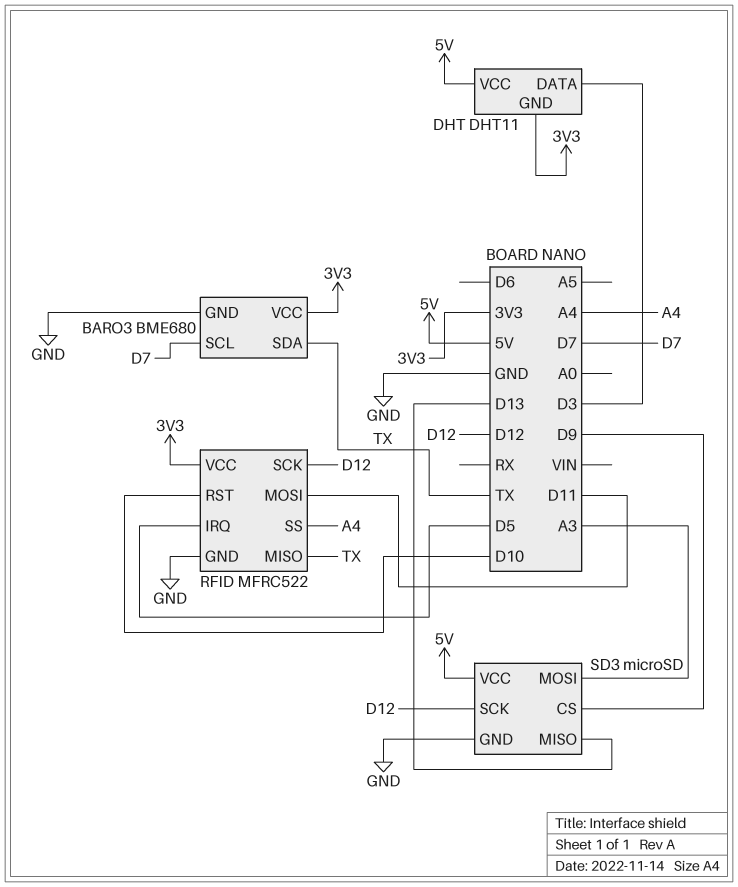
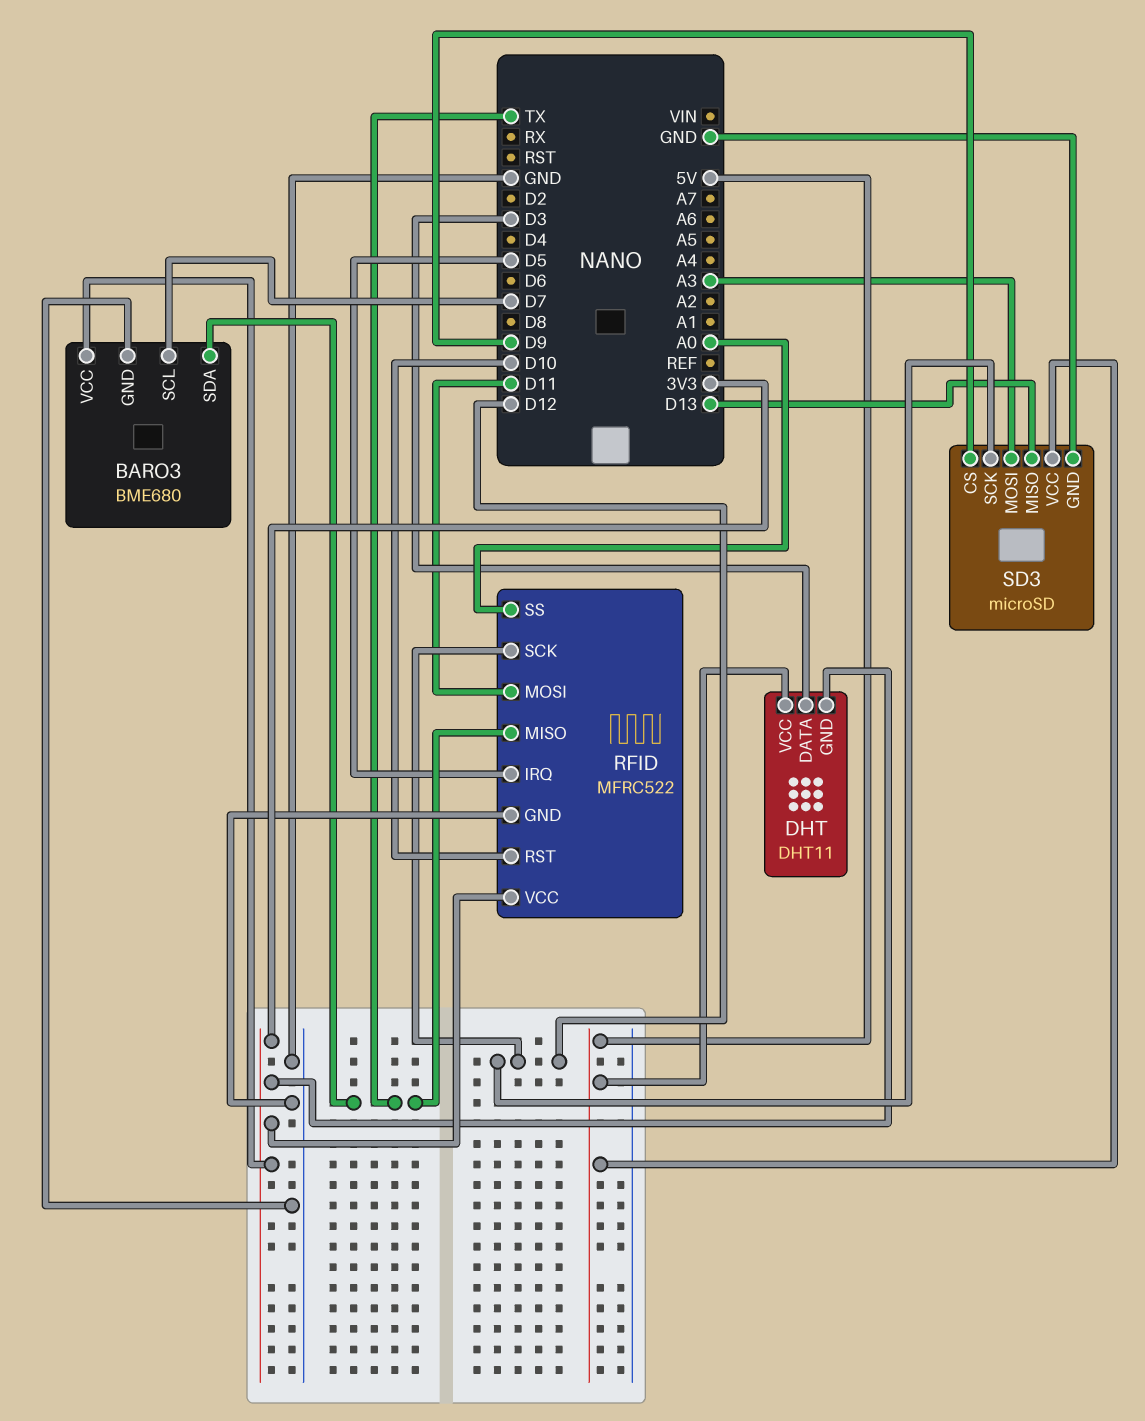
RFID pin SS: A4 -> A0

